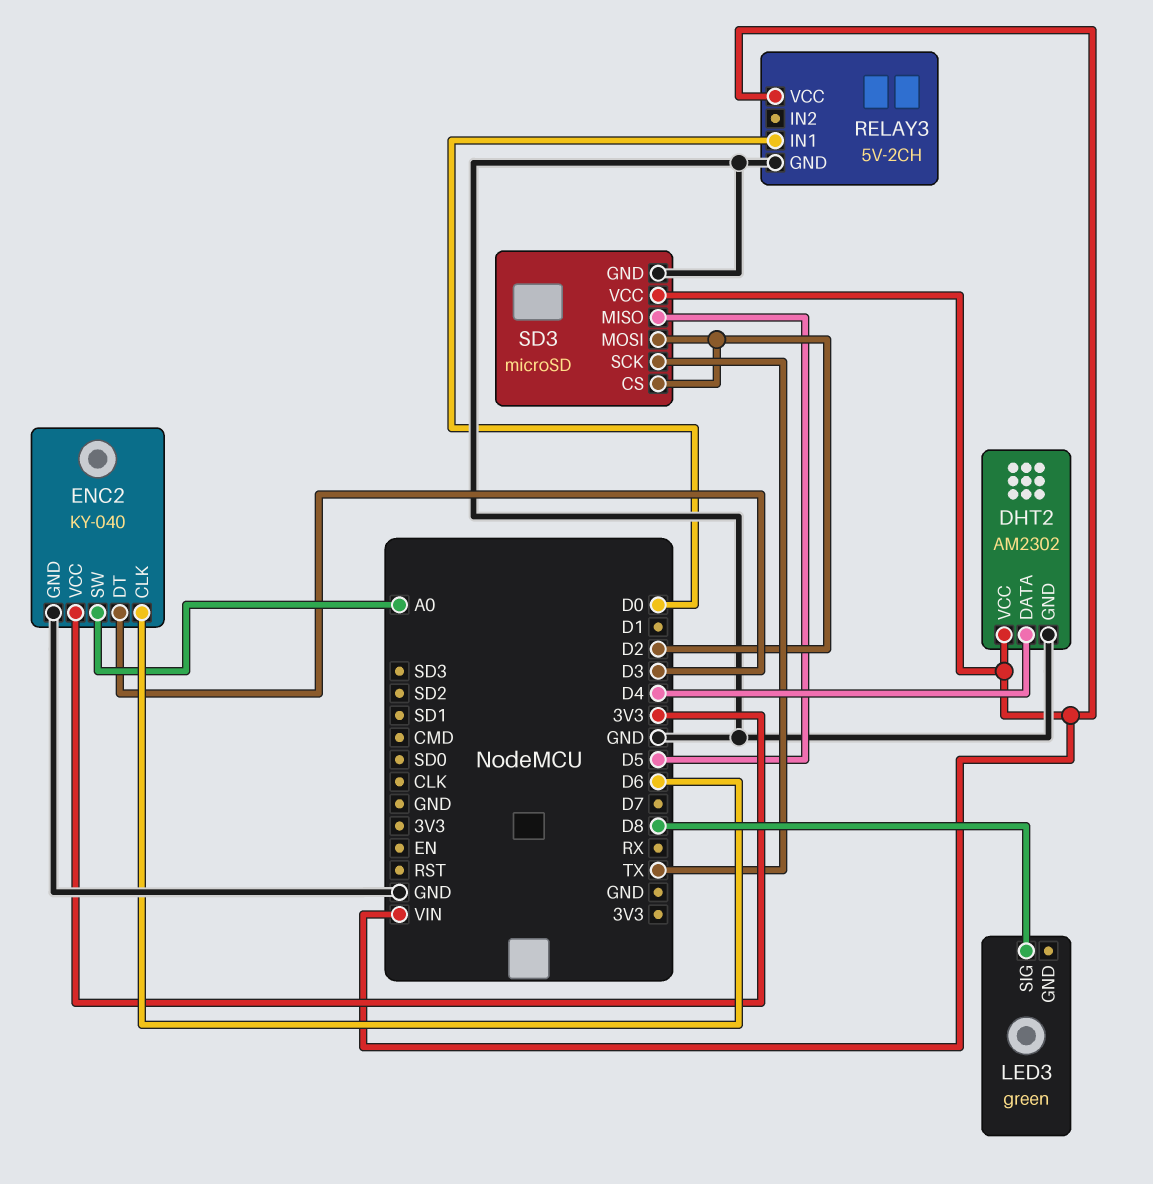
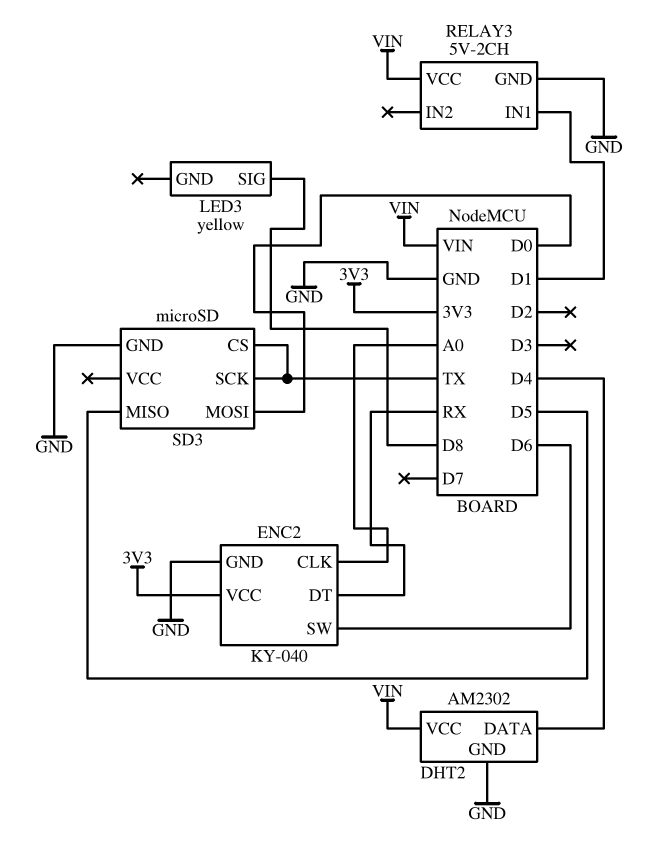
ENC2 pin CLK: D6 -> A0
ENC2 pin DT: D3 -> RX
ENC2 pin SW: A0 -> D6
LED3: green -> yellow
RELAY3 pin IN1: D0 -> D1
SD3 pin CS: D2 -> TX
SD3 pin MOSI: D2 -> D0
SD3 pin VCC: VIN -> none

